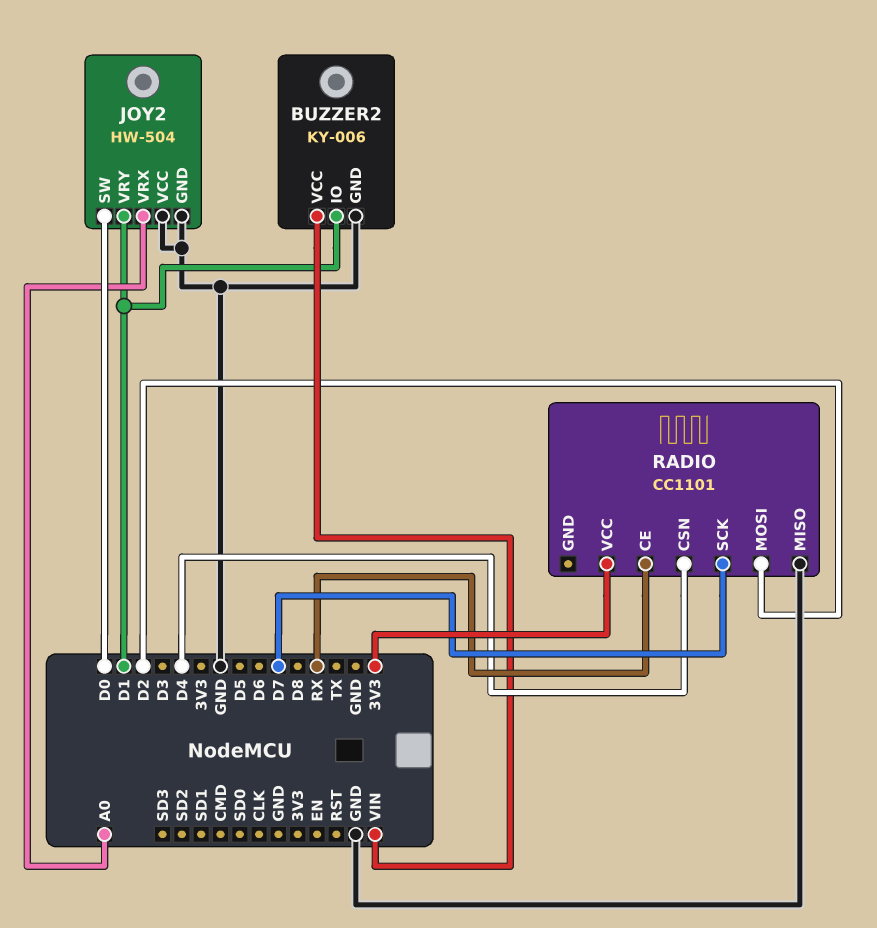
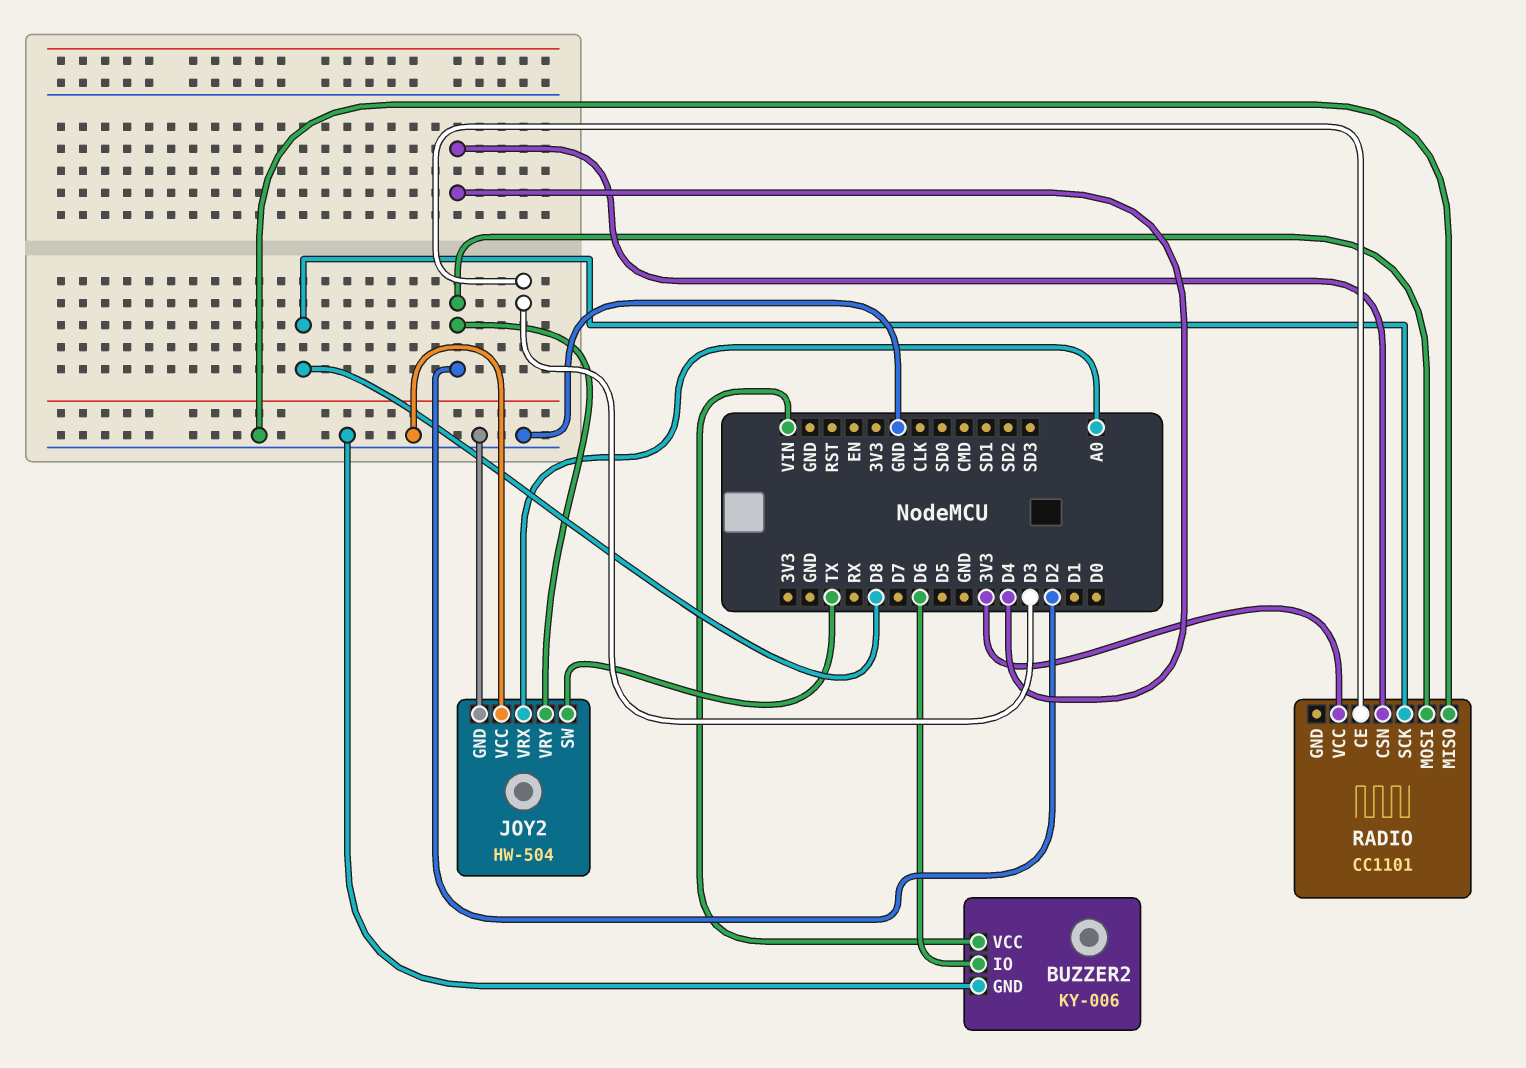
BUZZER2 pin IO: D1 -> D6
JOY2 pin SW: D0 -> TX
JOY2 pin VRY: D1 -> D2
RADIO pin CE: RX -> D3
RADIO pin SCK: D7 -> D8

